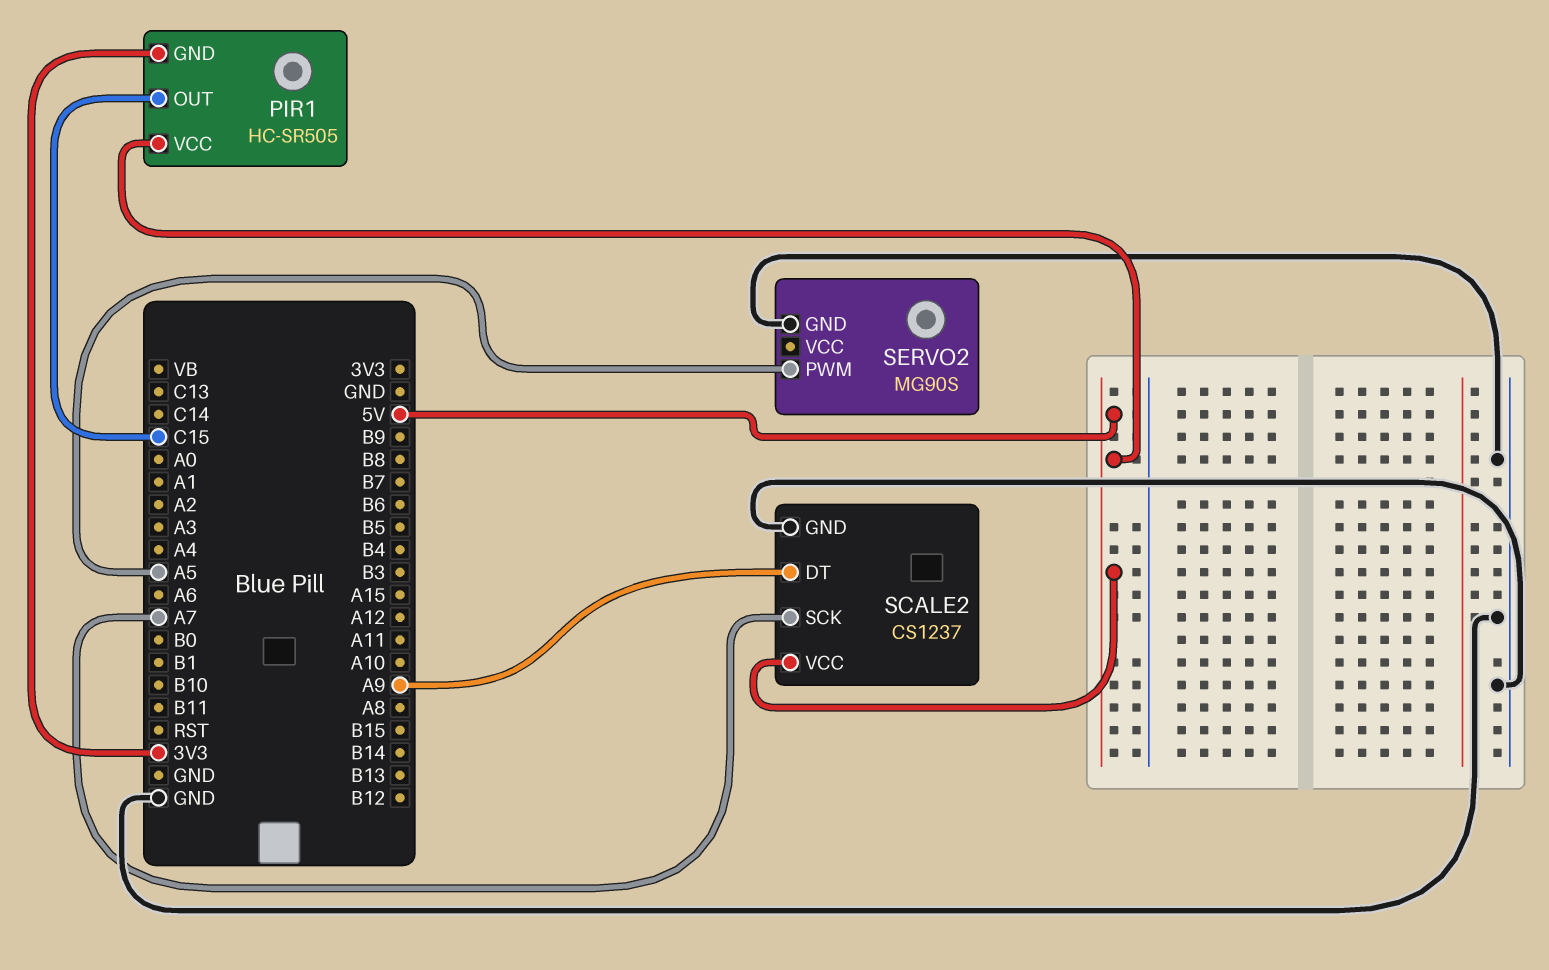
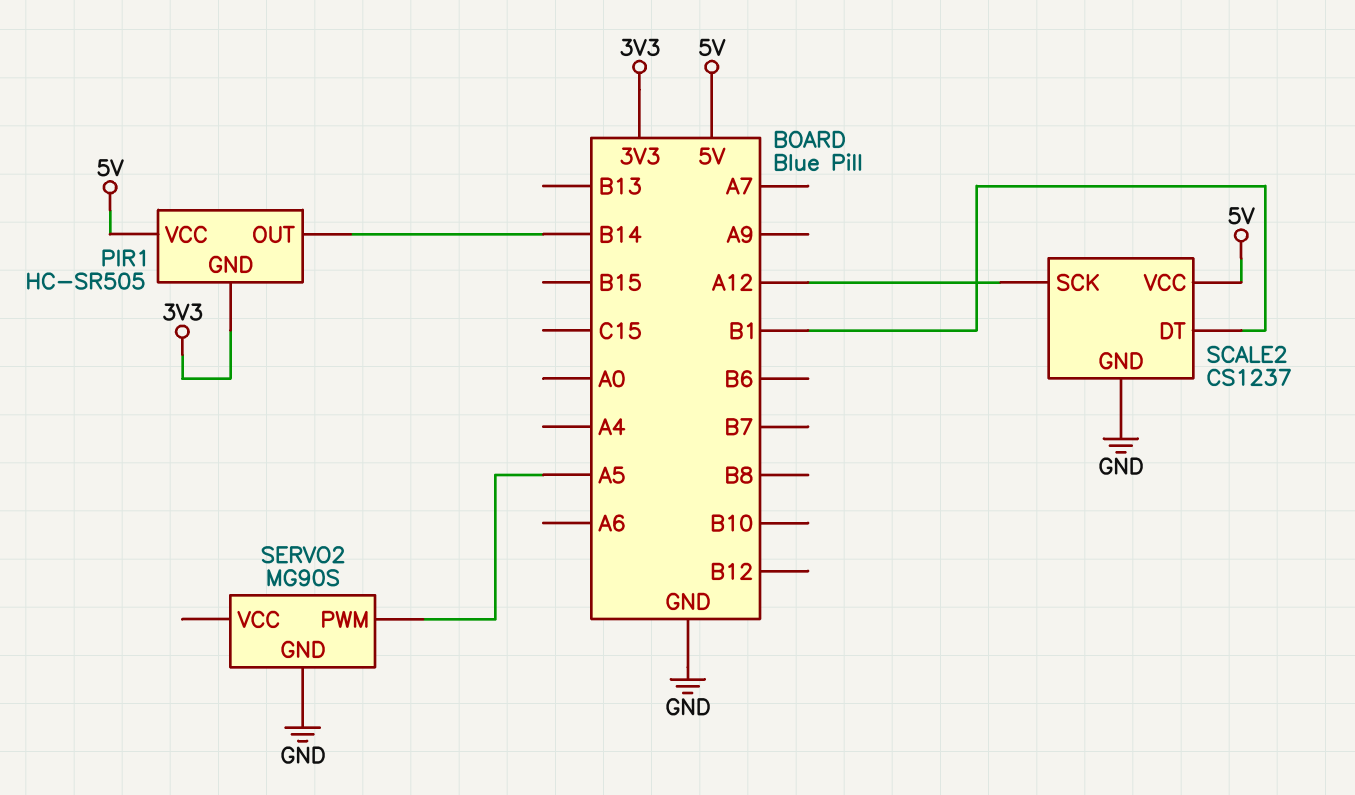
PIR1 pin OUT: C15 -> B14
SCALE2 pin DT: A9 -> B1
SCALE2 pin SCK: A7 -> A12

